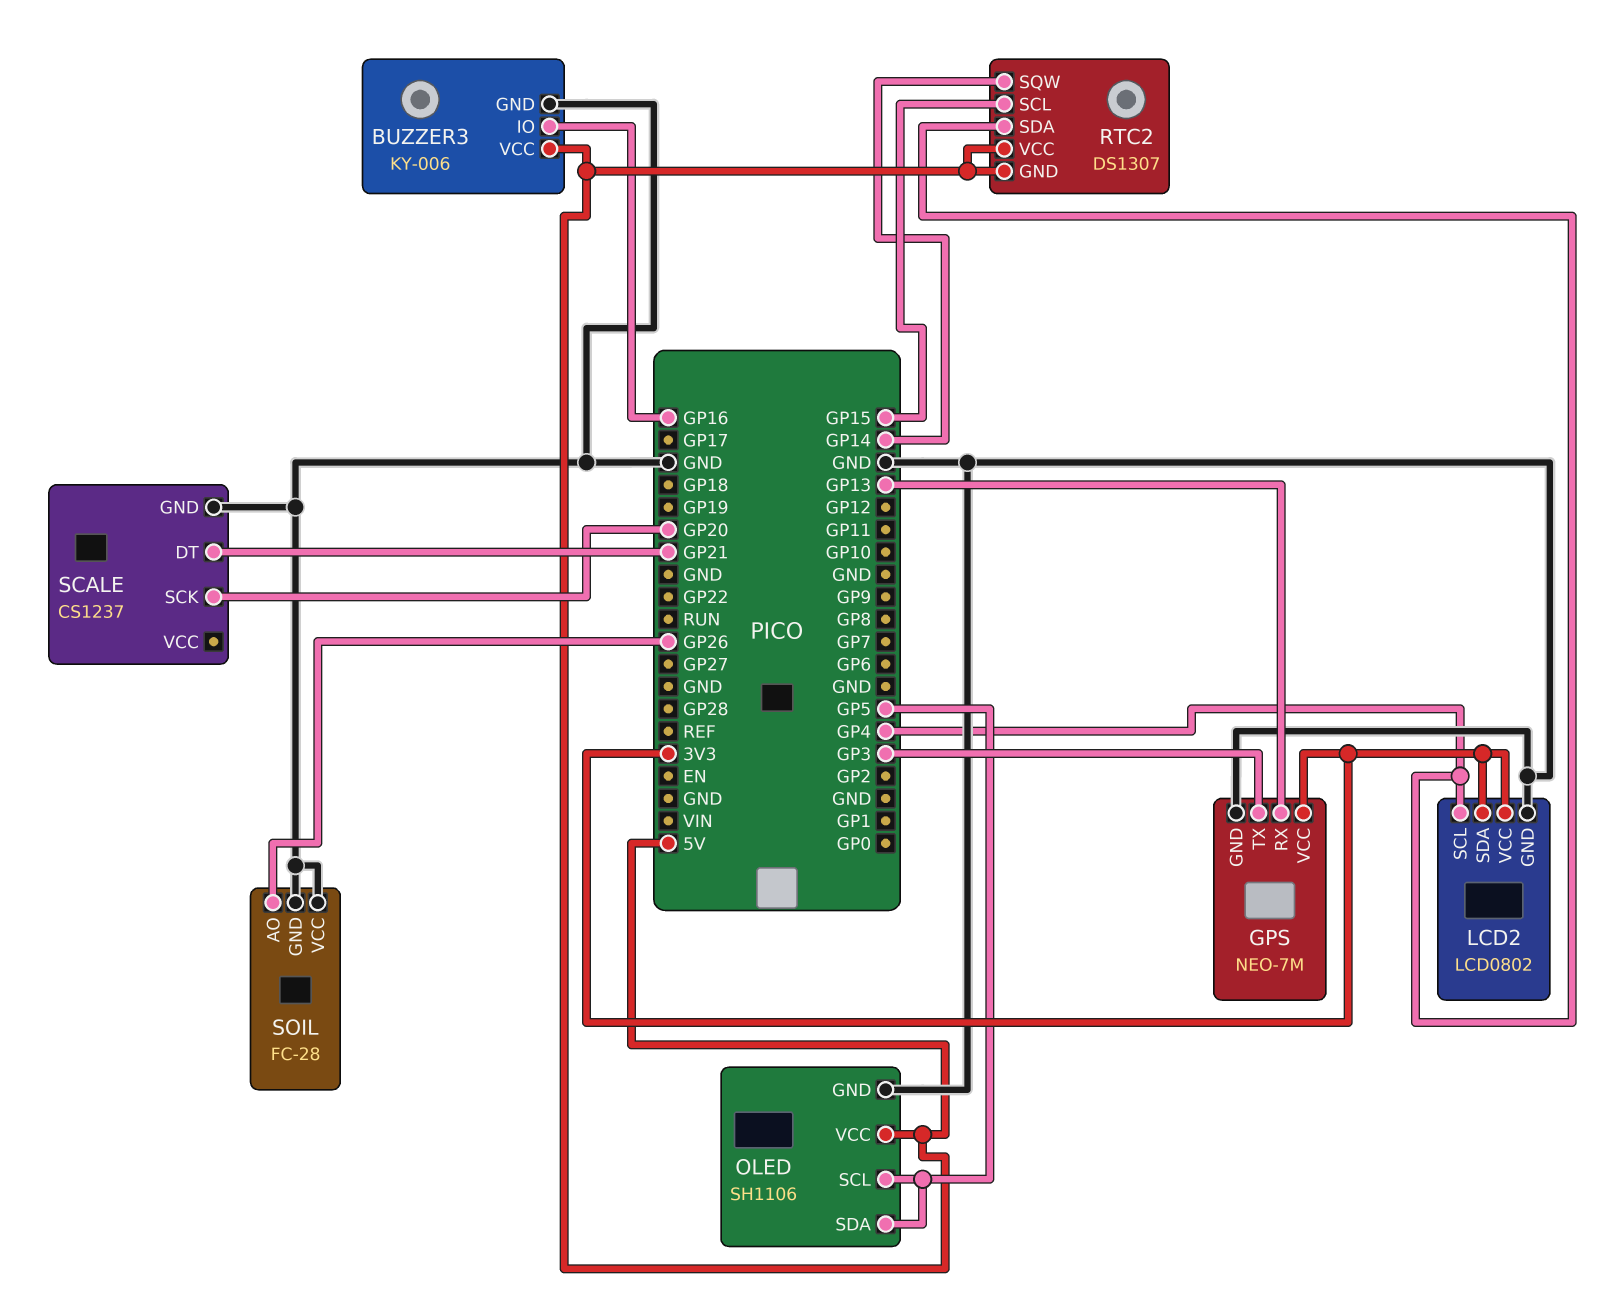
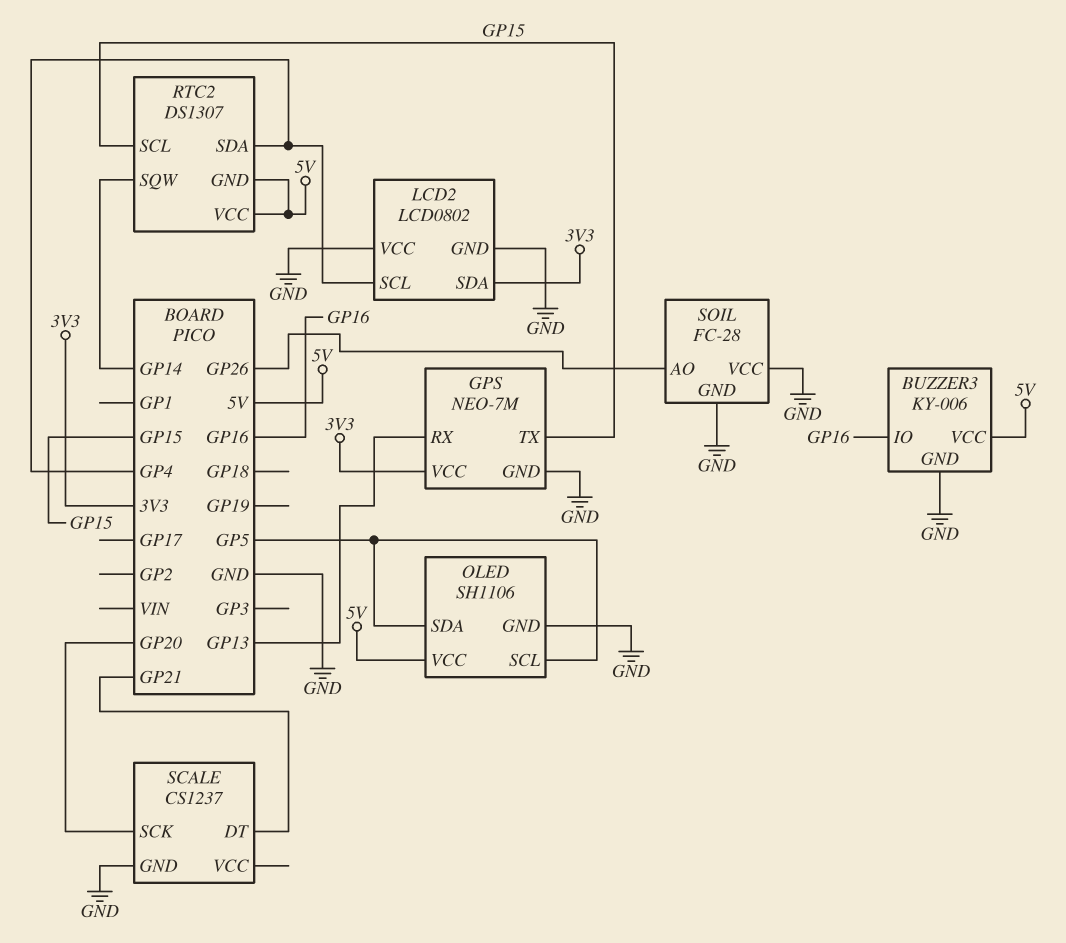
GPS pin TX: GP3 -> GP15
LCD2 pin VCC: 3V3 -> GND

